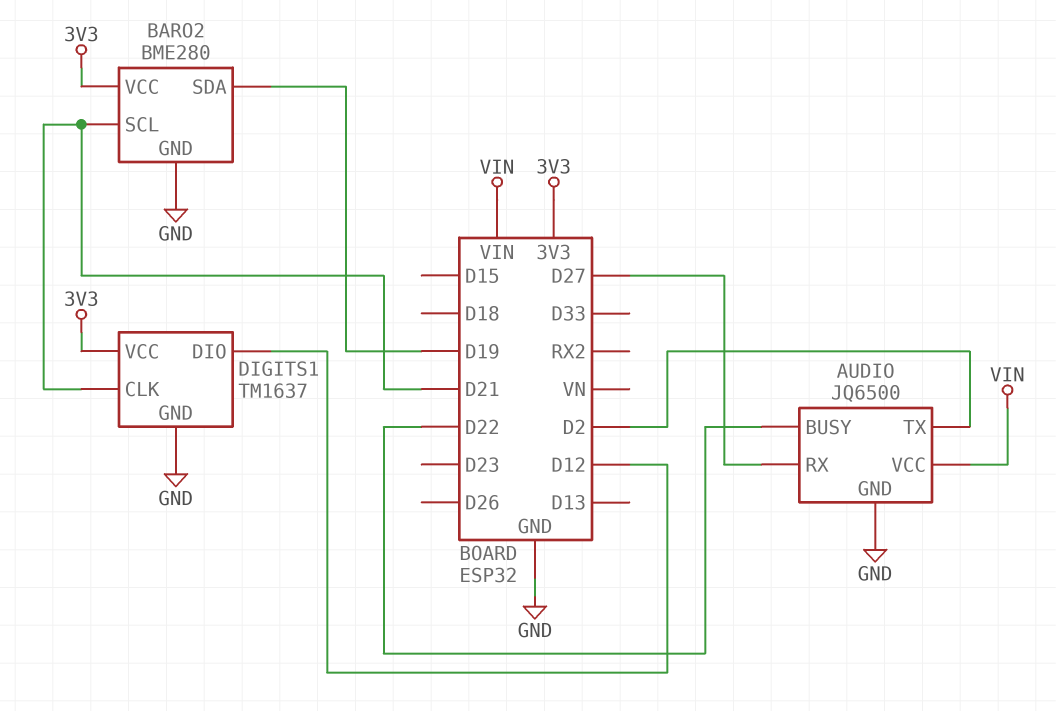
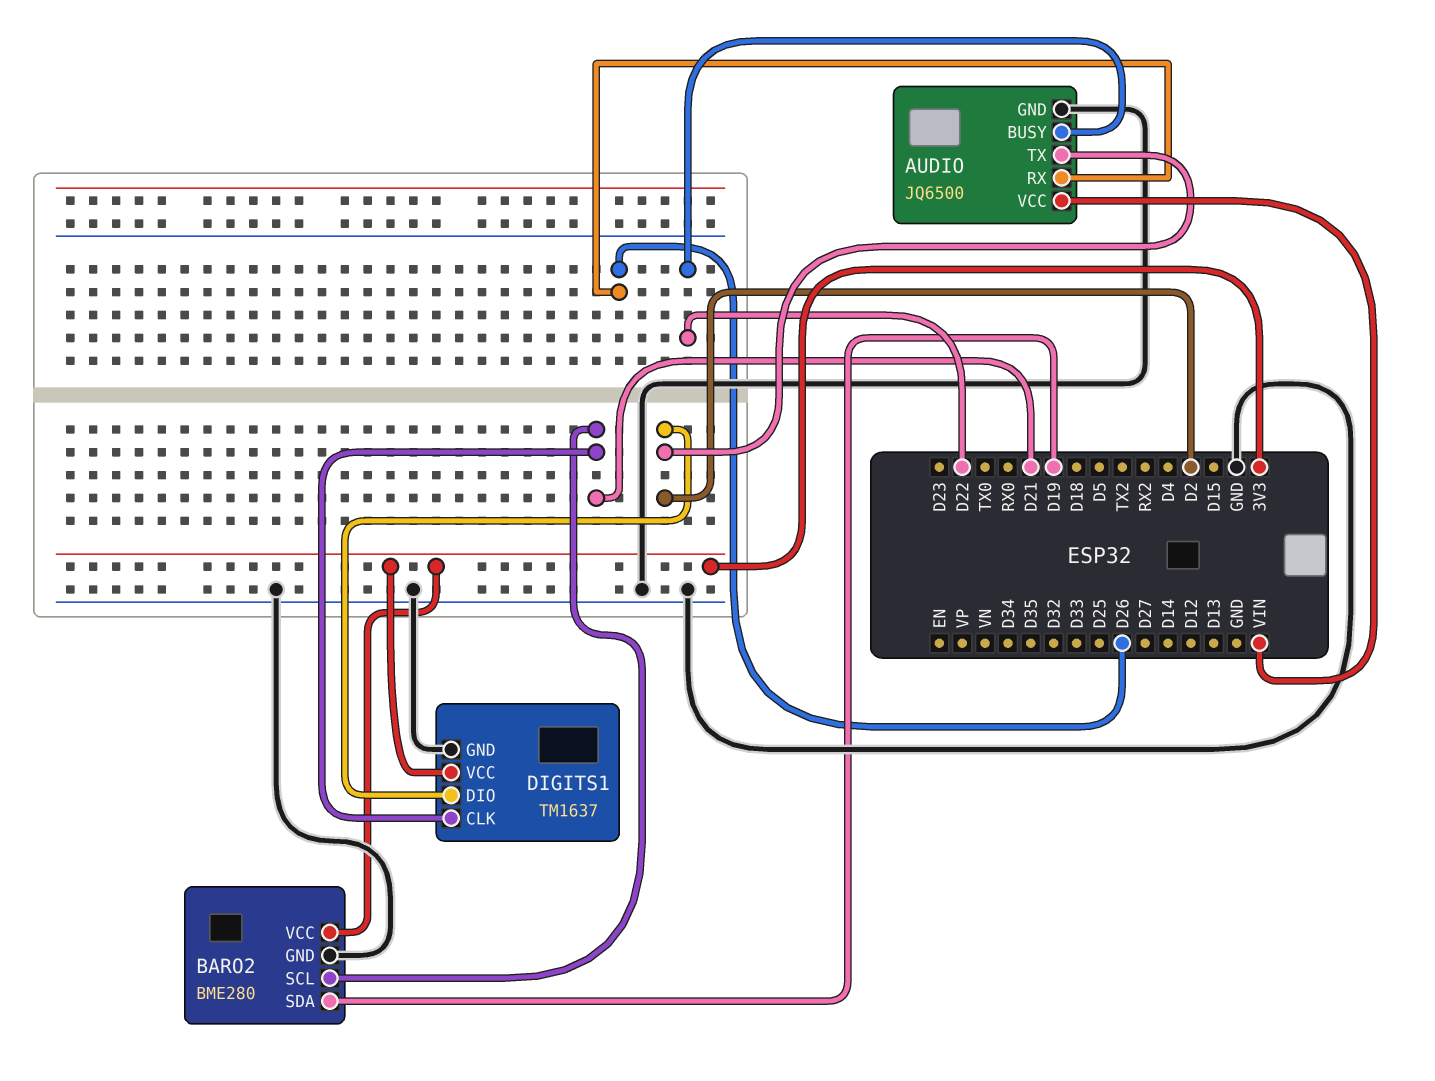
AUDIO pin RX: D27 -> D26
DIGITS1 pin DIO: D12 -> D2

